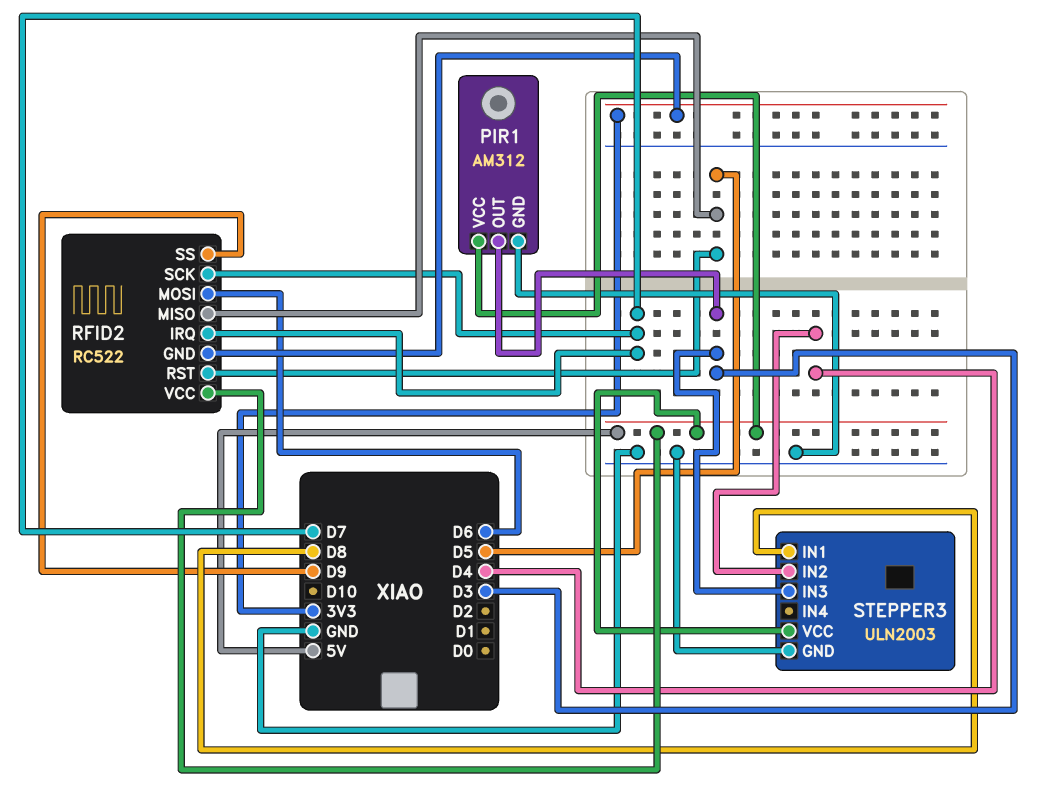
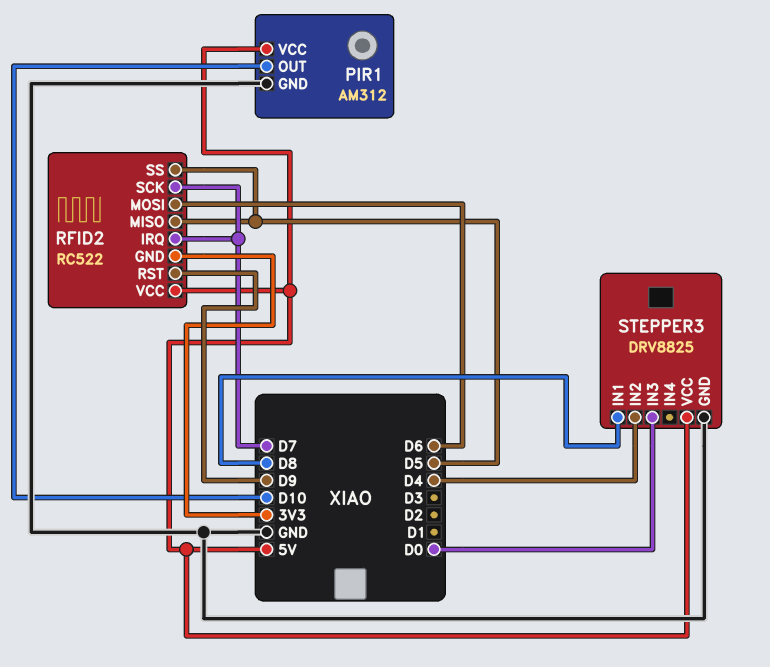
PIR1 pin OUT: D3 -> D10
RFID2 pin RST: D5 -> D9
RFID2 pin SS: D9 -> D5
STEPPER3: ULN2003 -> DRV8825
STEPPER3 pin IN3: D3 -> D0

